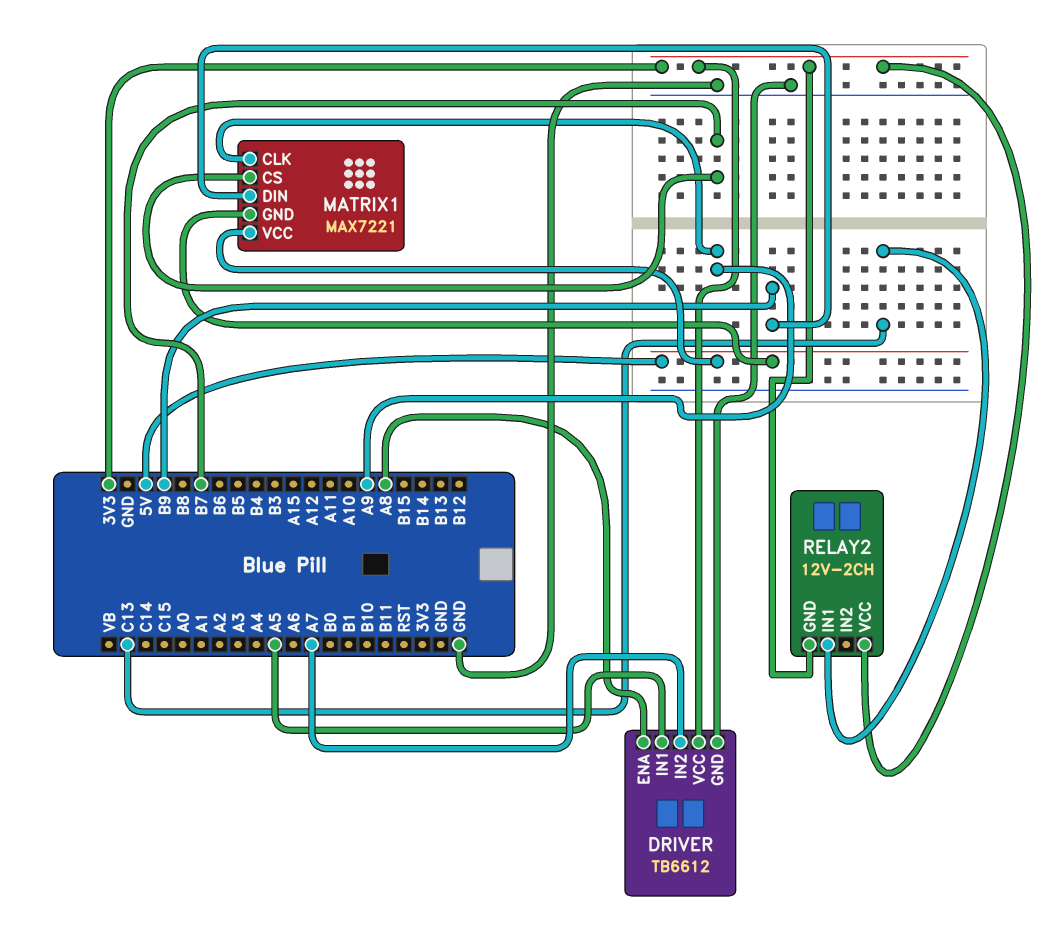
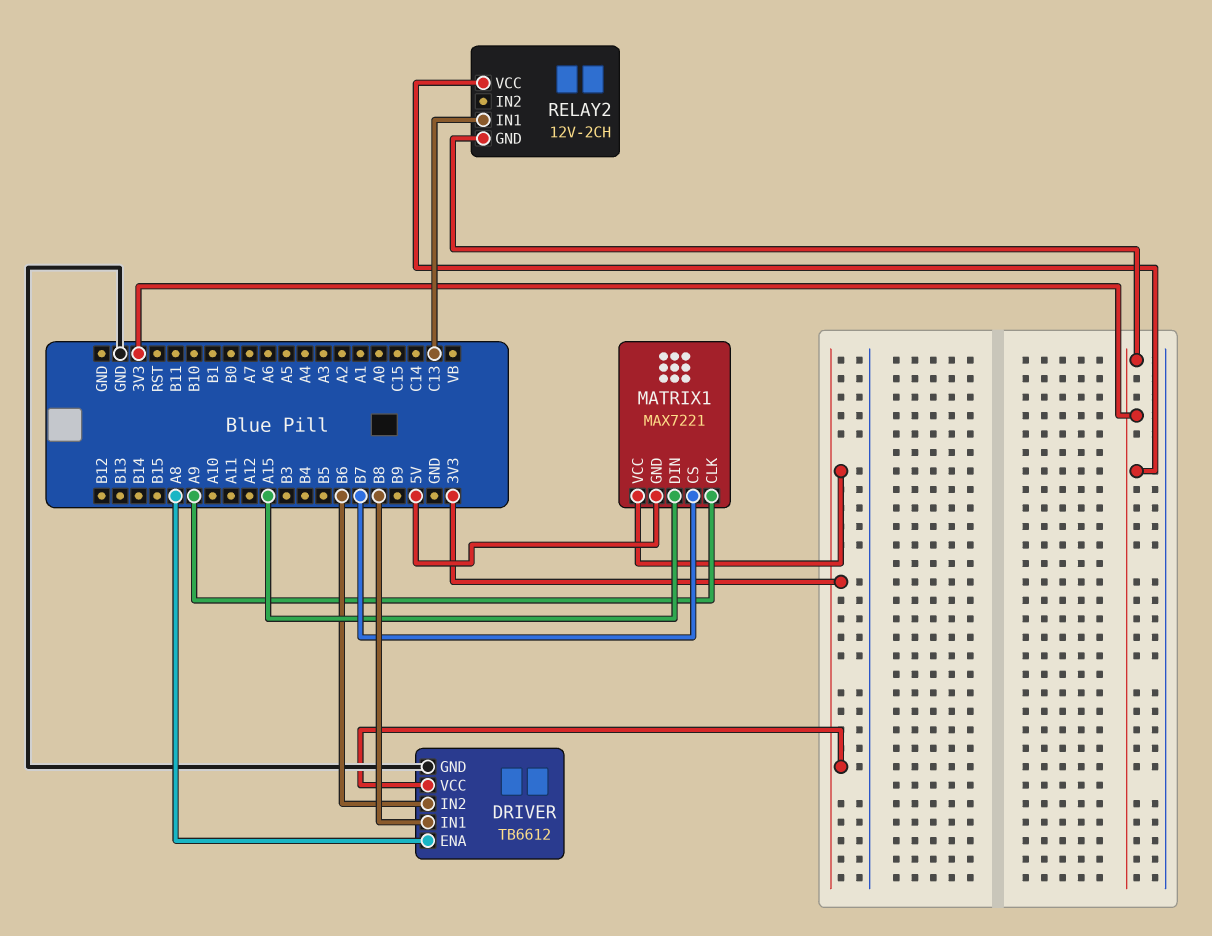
DRIVER pin IN1: A5 -> B8
DRIVER pin IN2: A7 -> B6
MATRIX1 pin DIN: B9 -> A15
MATRIX1 pin VCC: 5V -> 3V3

